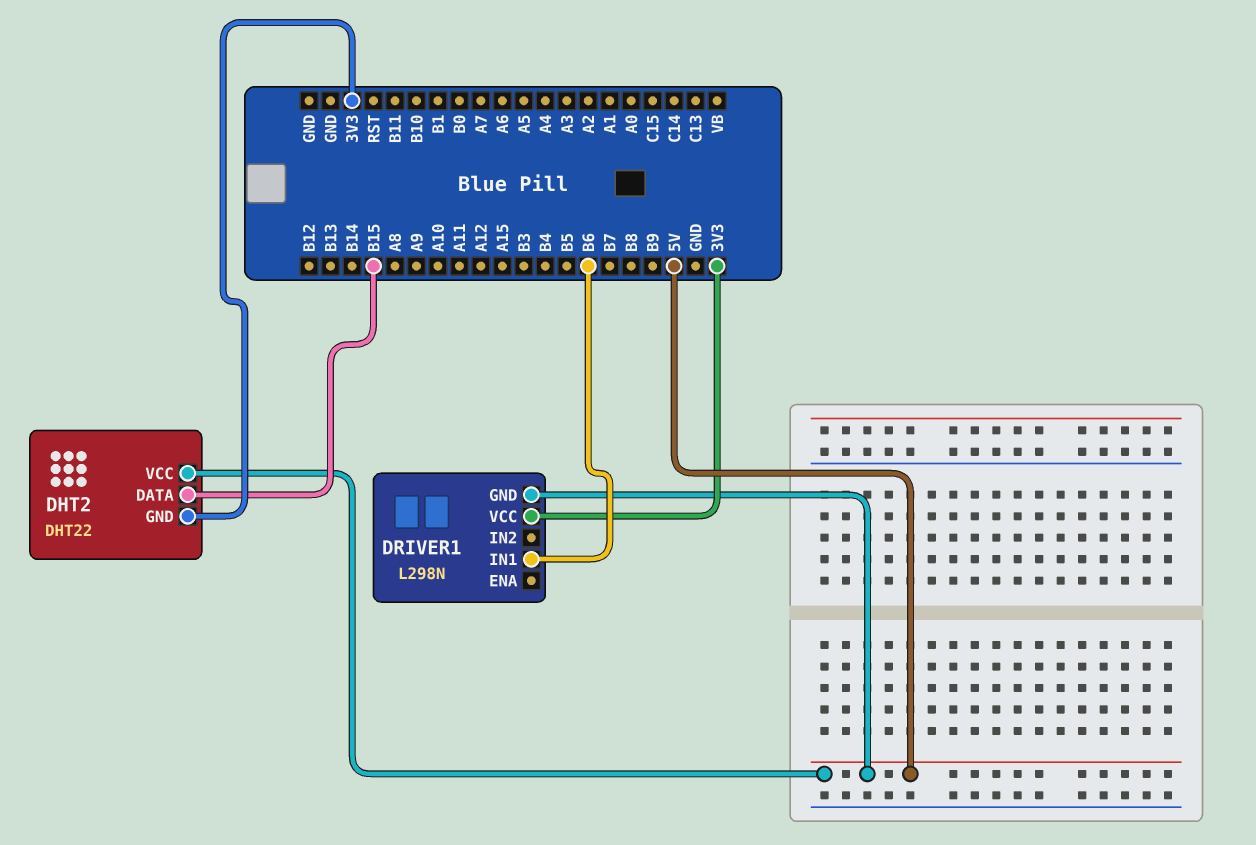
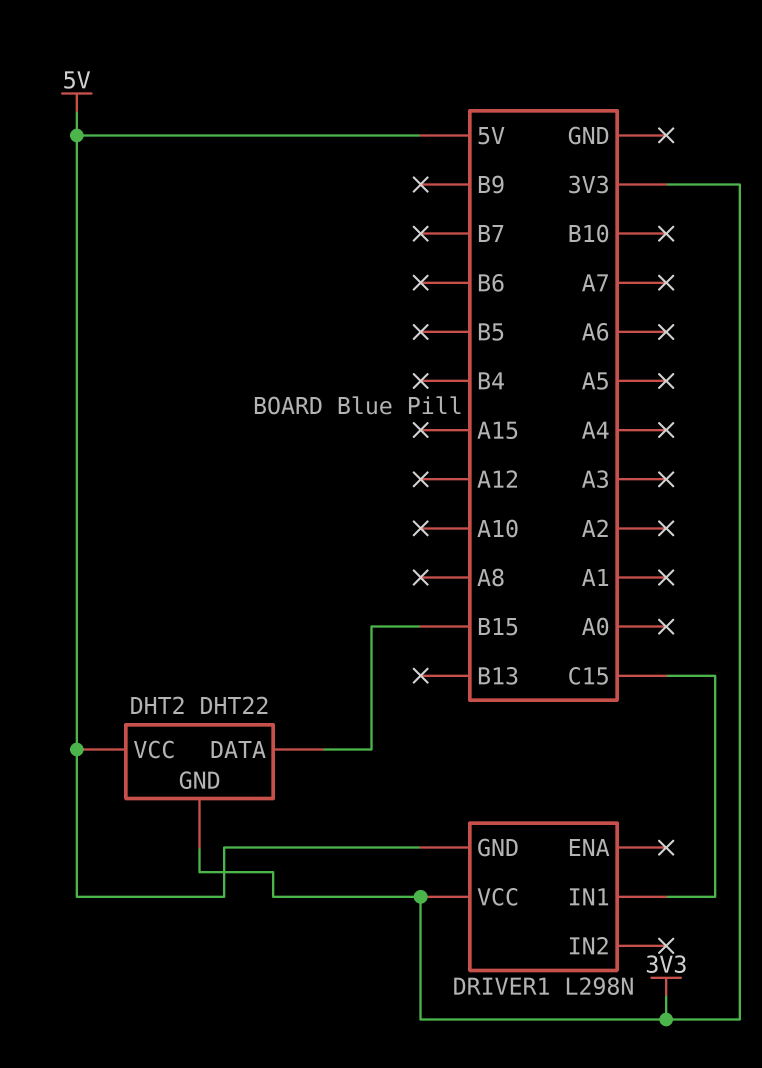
DRIVER1 pin IN1: B6 -> C15

